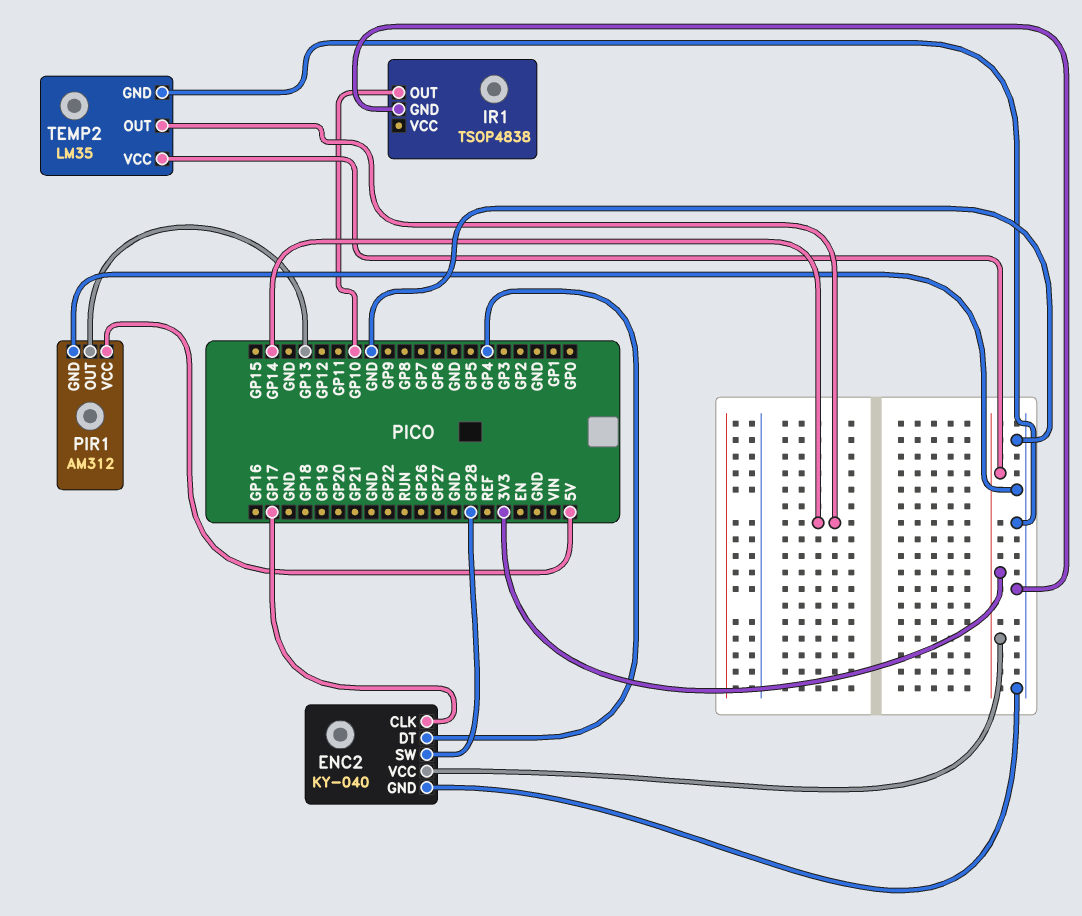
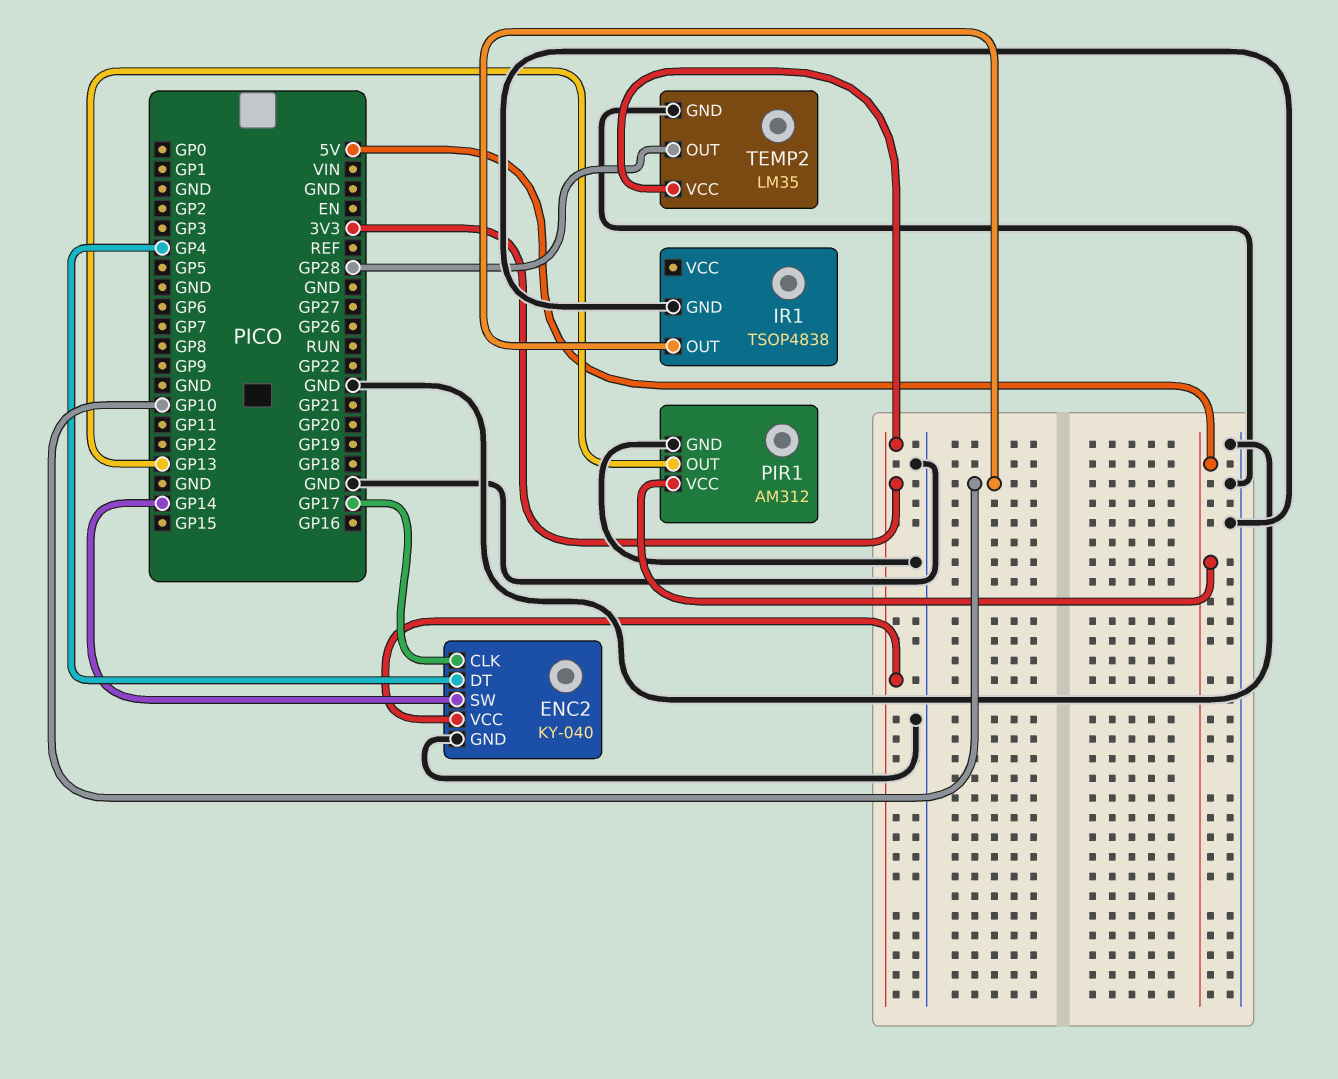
ENC2 pin SW: GP28 -> GP14
TEMP2 pin OUT: GP14 -> GP28

